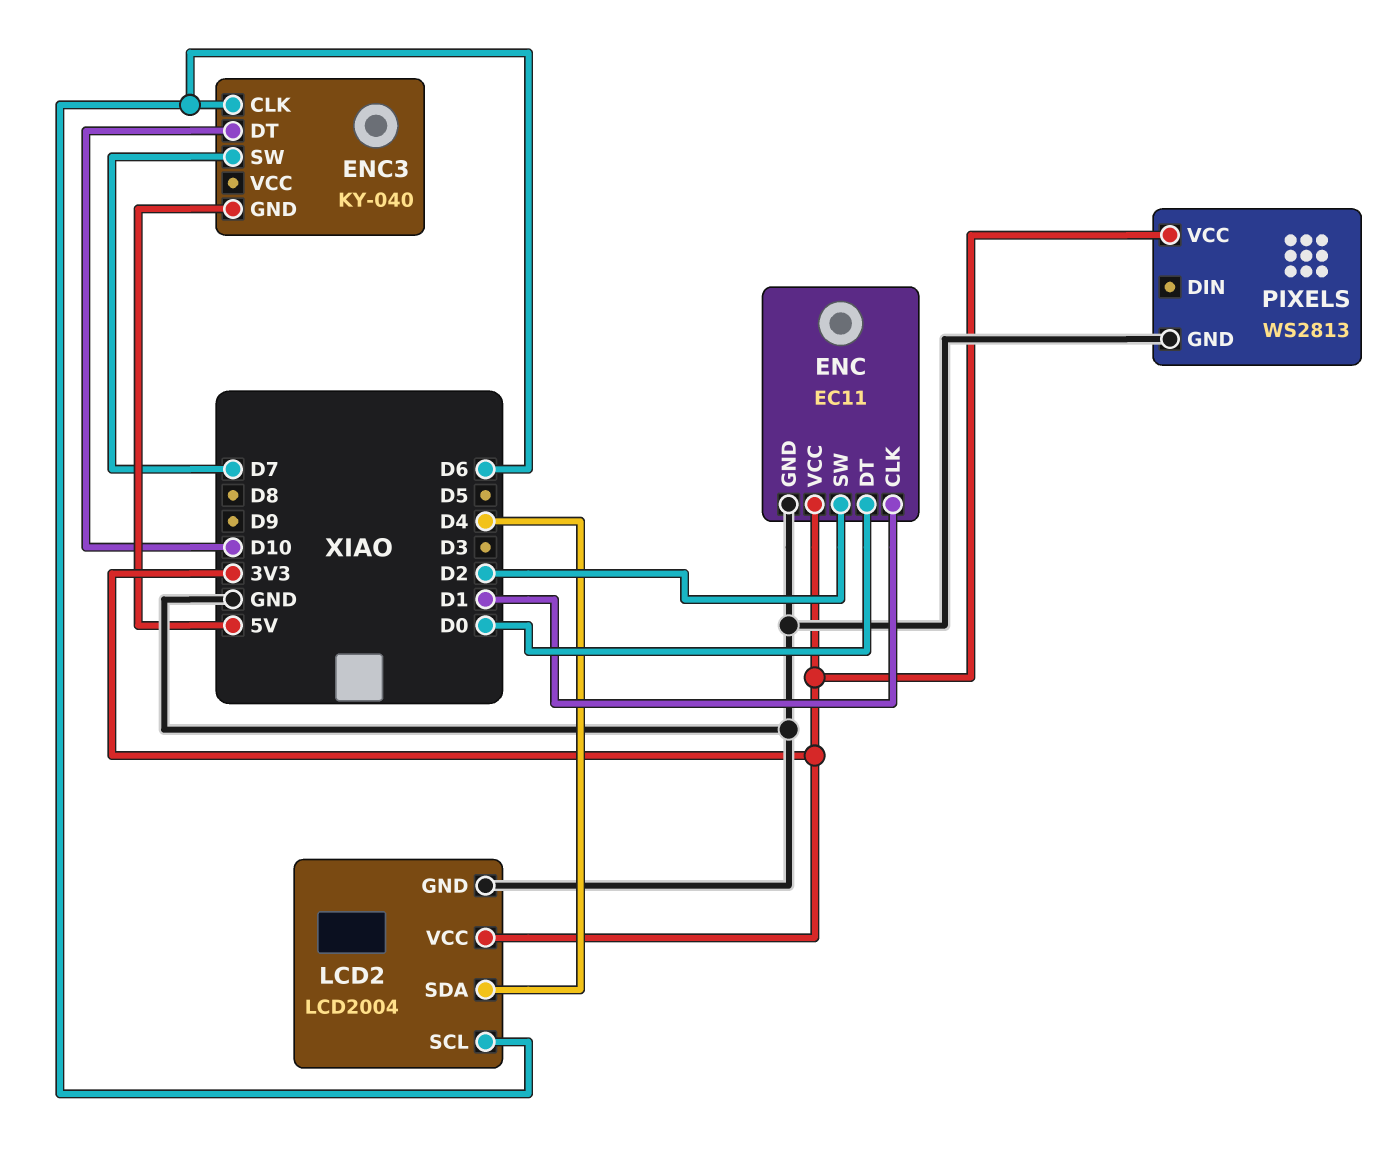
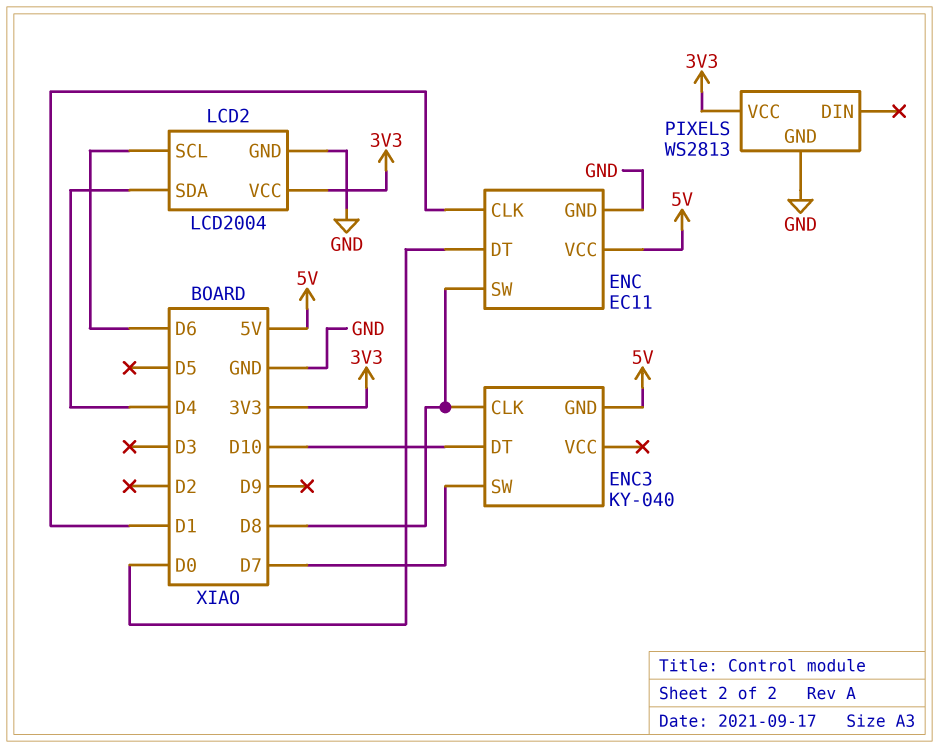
ENC pin SW: D2 -> D8
ENC pin VCC: 3V3 -> 5V
ENC3 pin CLK: D6 -> D8

